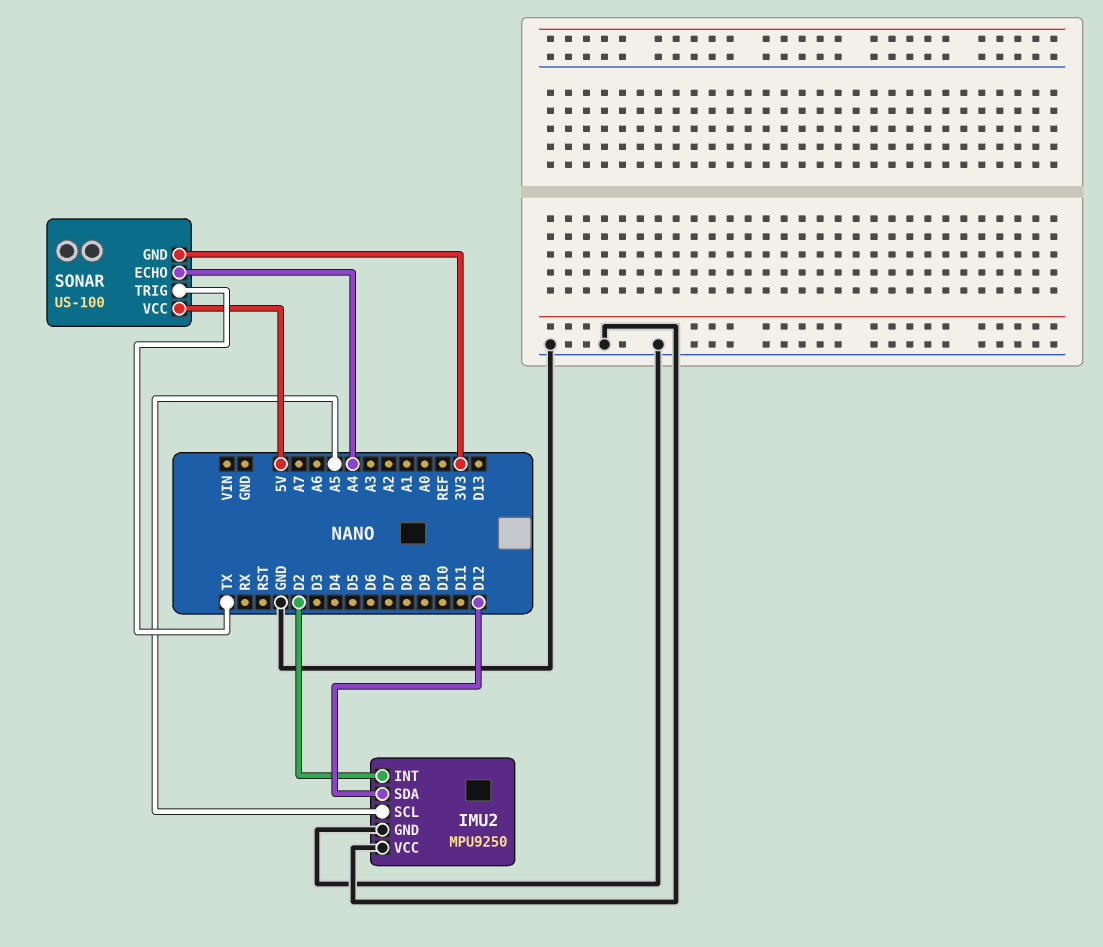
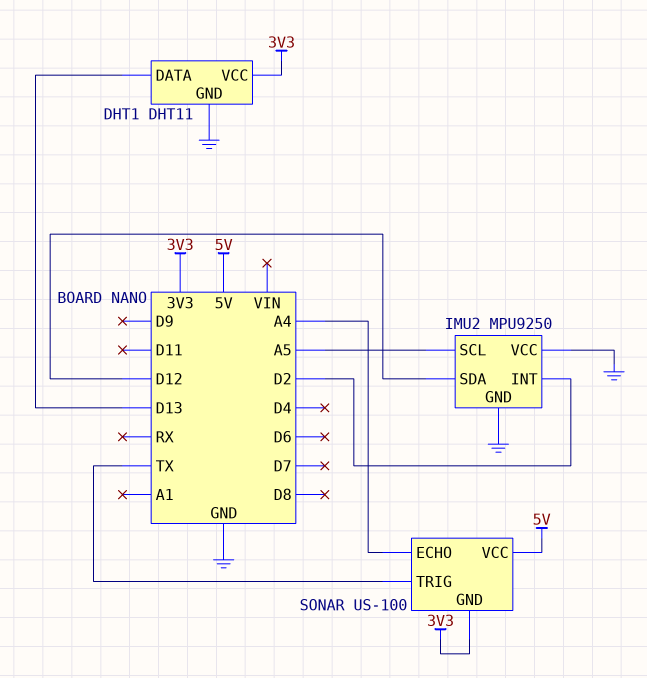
DHT1: none -> DHT11
DHT1 pin DATA: none -> D13
DHT1 pin GND: none -> GND
DHT1 pin VCC: none -> 3V3

